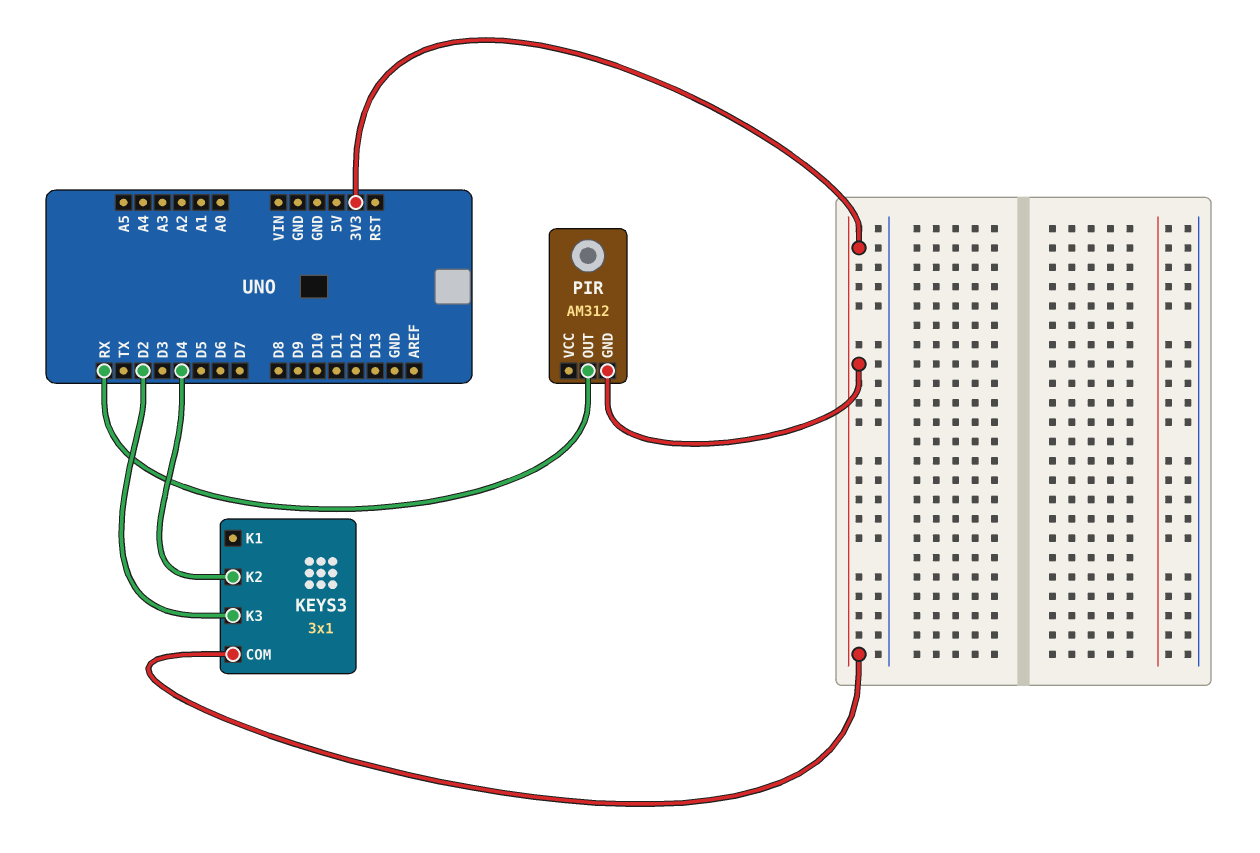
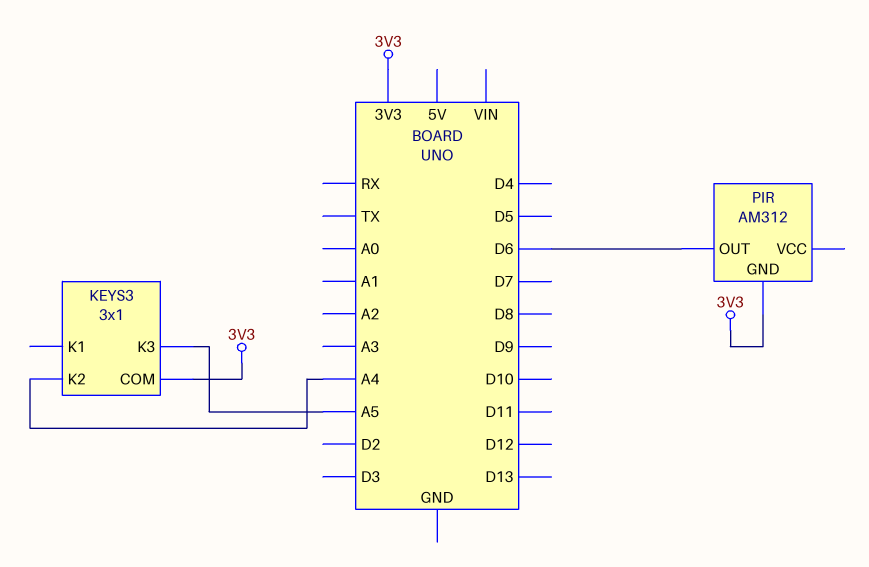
KEYS3 pin K2: D4 -> A4
KEYS3 pin K3: D2 -> A5
PIR pin OUT: RX -> D6

